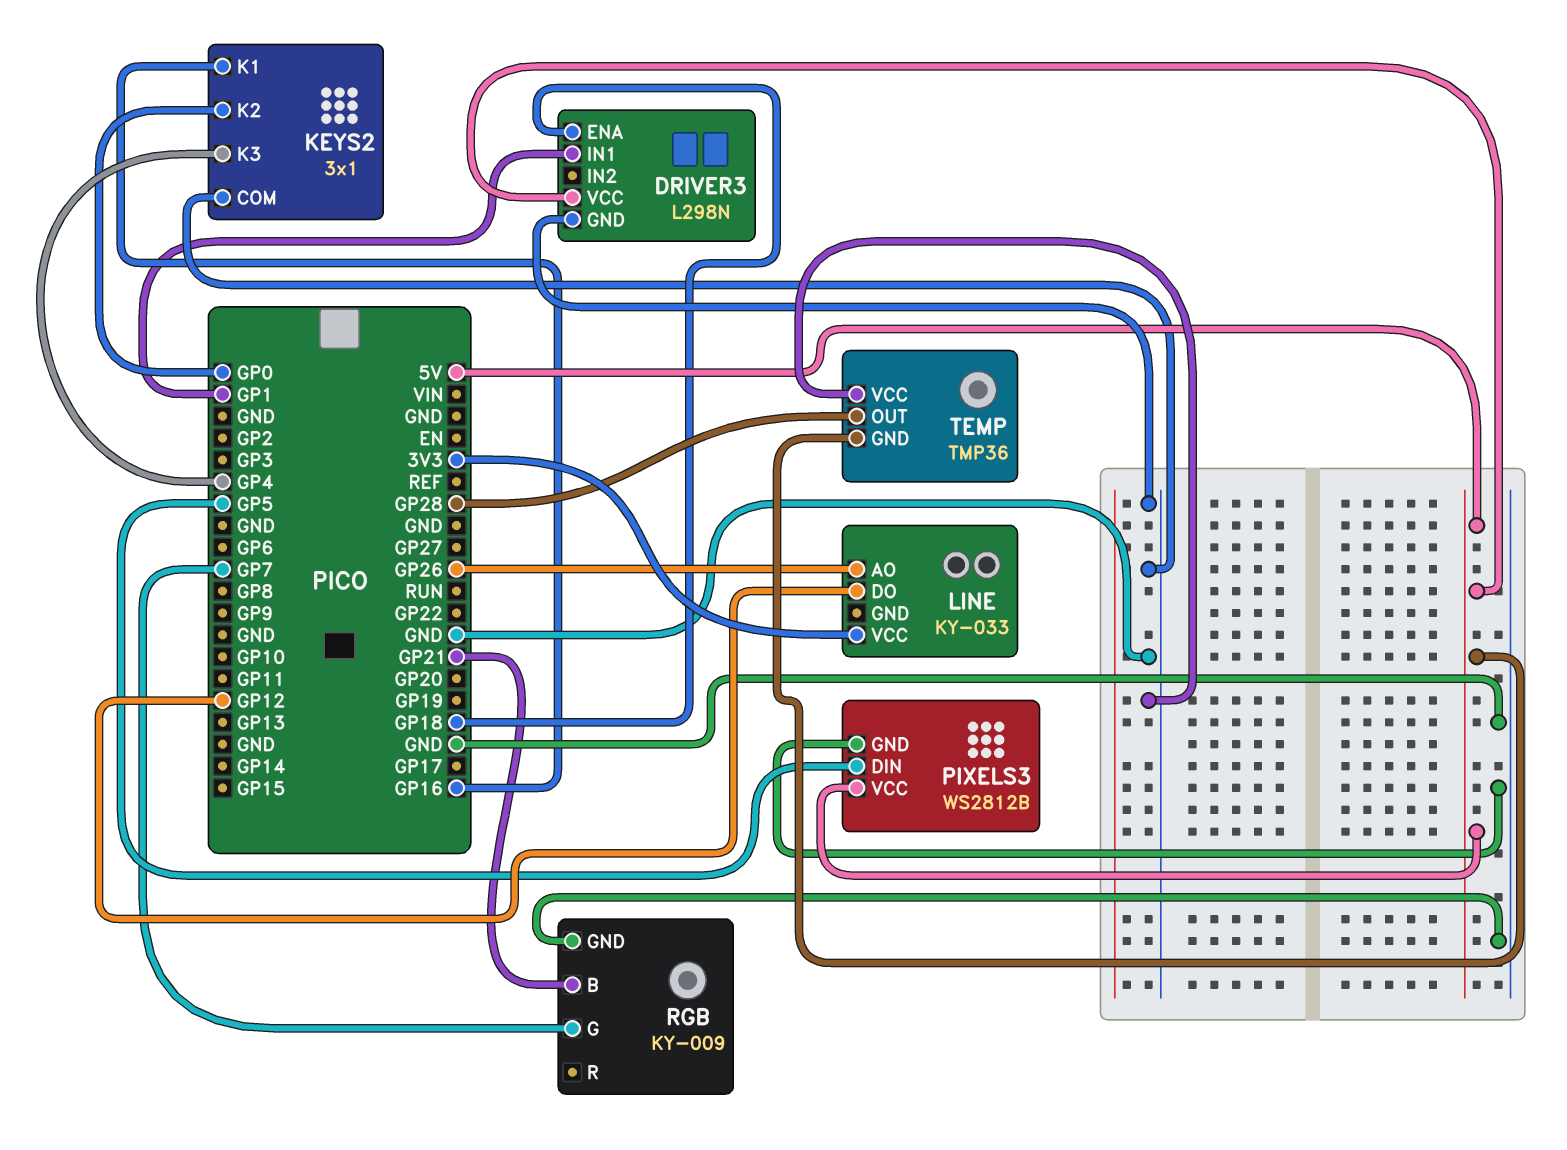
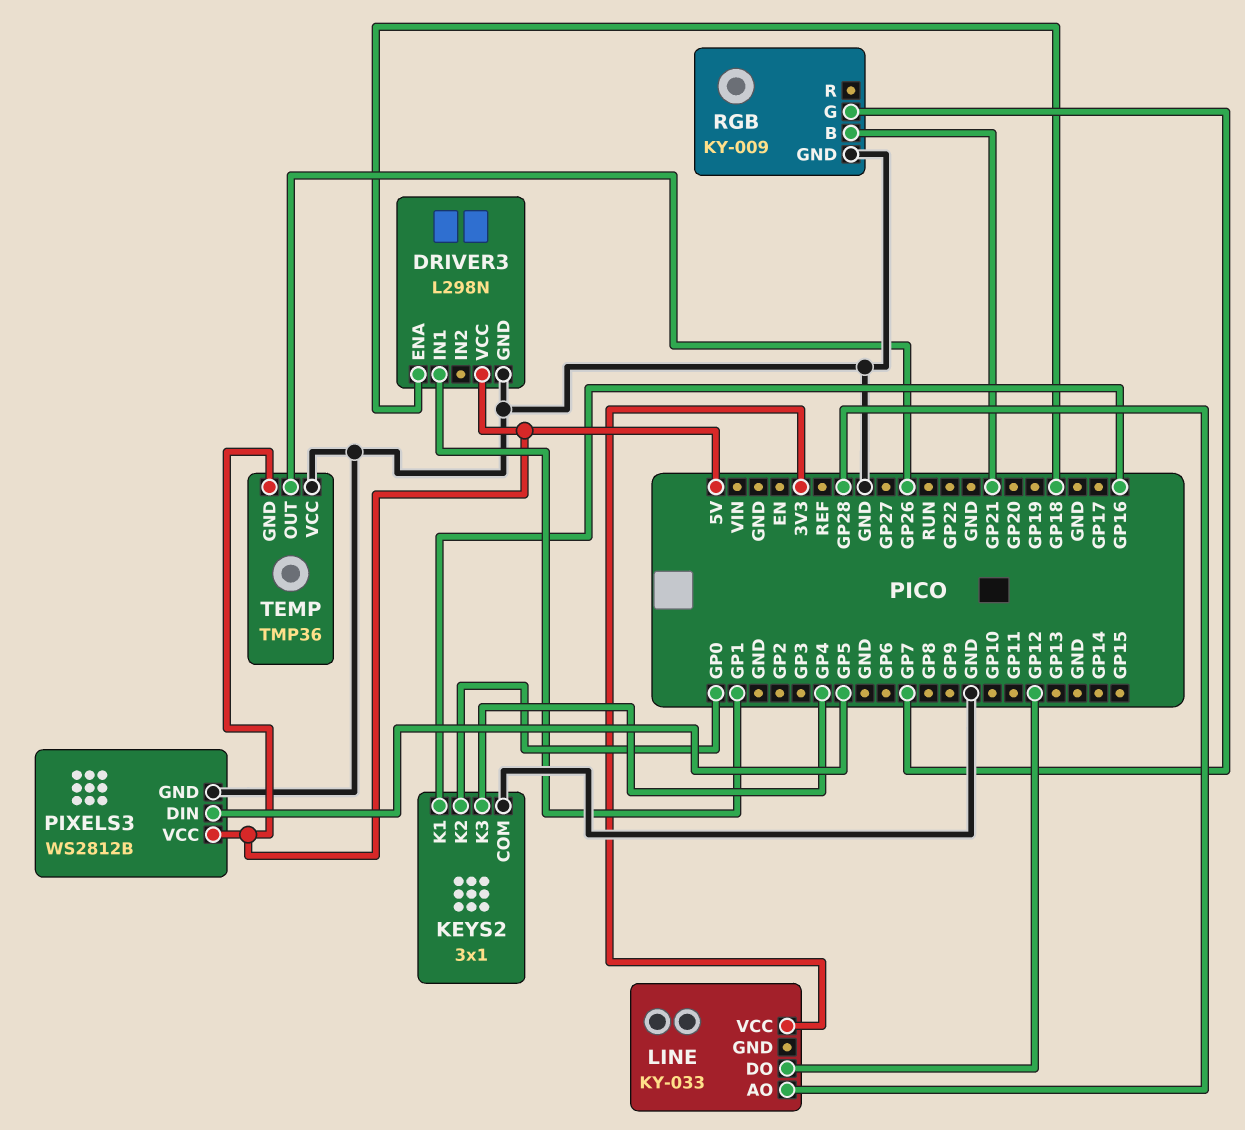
LINE pin AO: GP26 -> GP28
TEMP pin OUT: GP28 -> GP26

